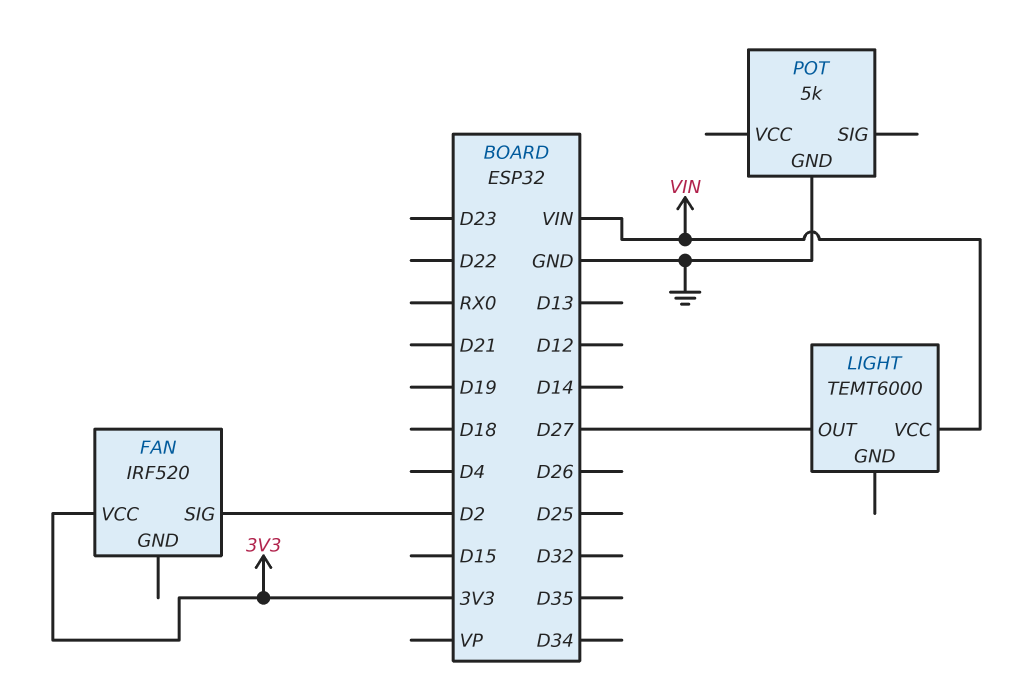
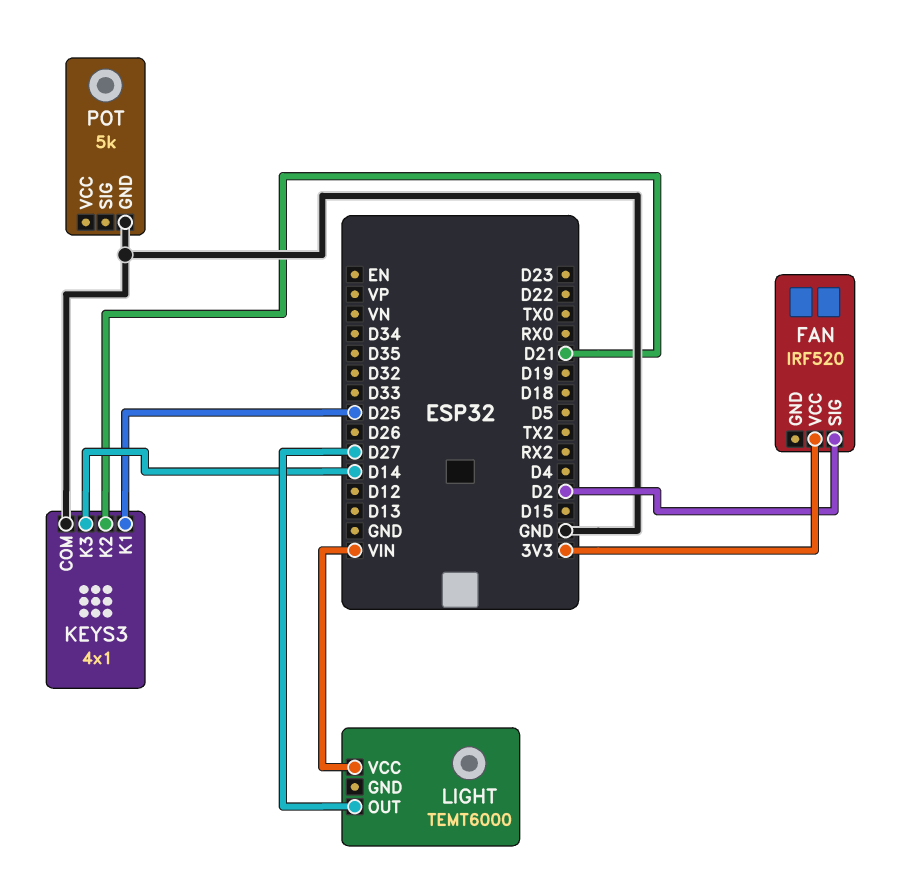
KEYS3: none -> 4x1
KEYS3 pin COM: none -> GND
KEYS3 pin K1: none -> D25
KEYS3 pin K2: none -> D21
KEYS3 pin K3: none -> D14

